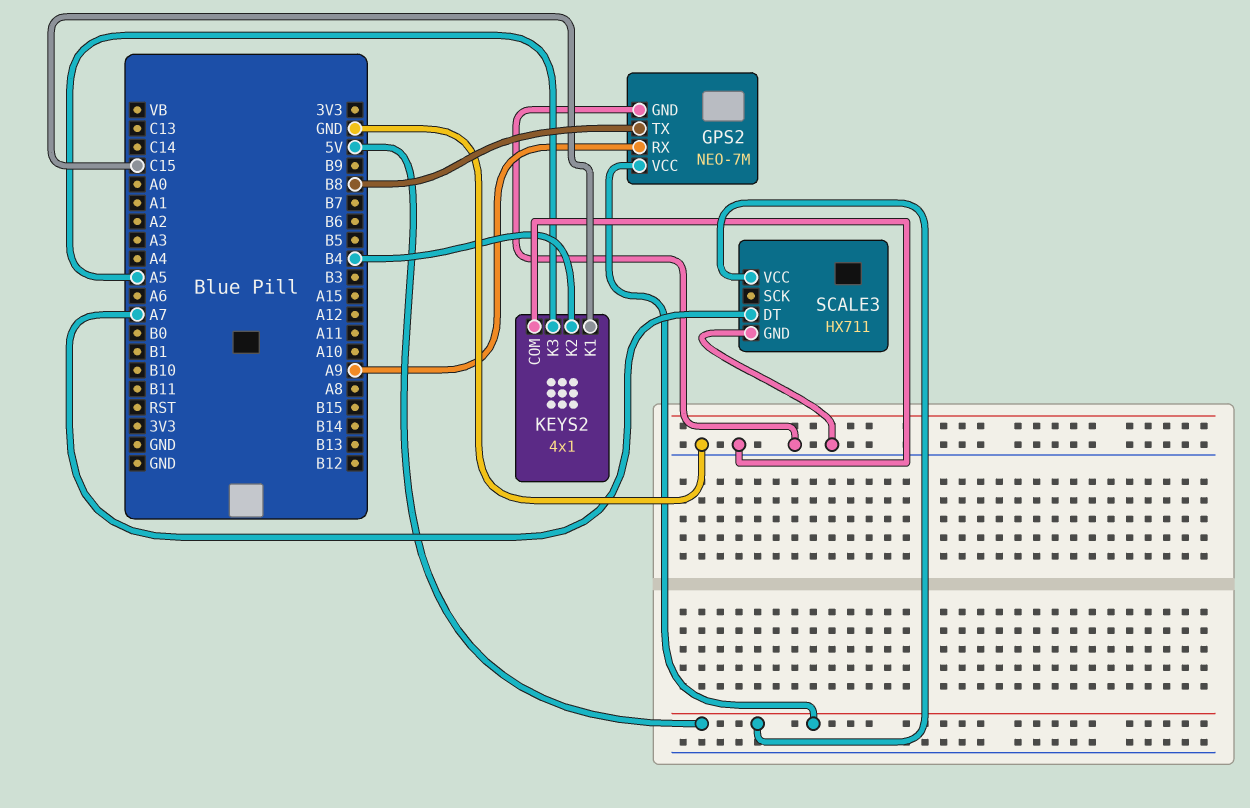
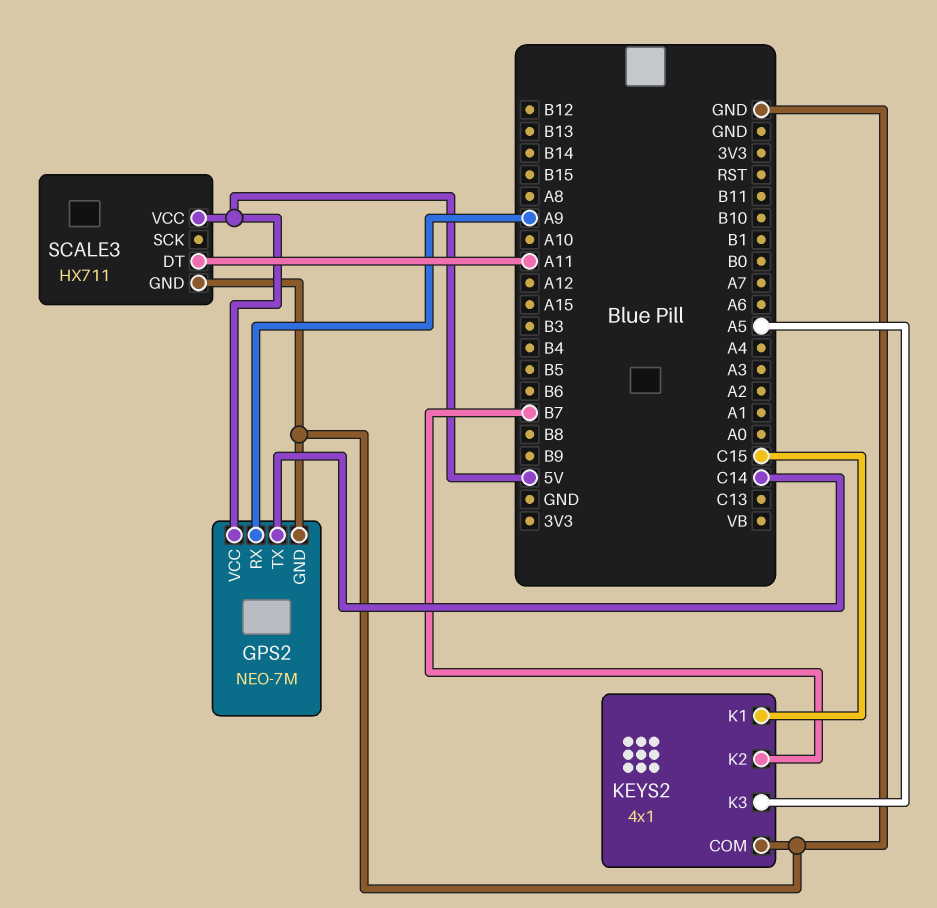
GPS2 pin TX: B8 -> C14
KEYS2 pin K2: B4 -> B7
SCALE3 pin DT: A7 -> A11

